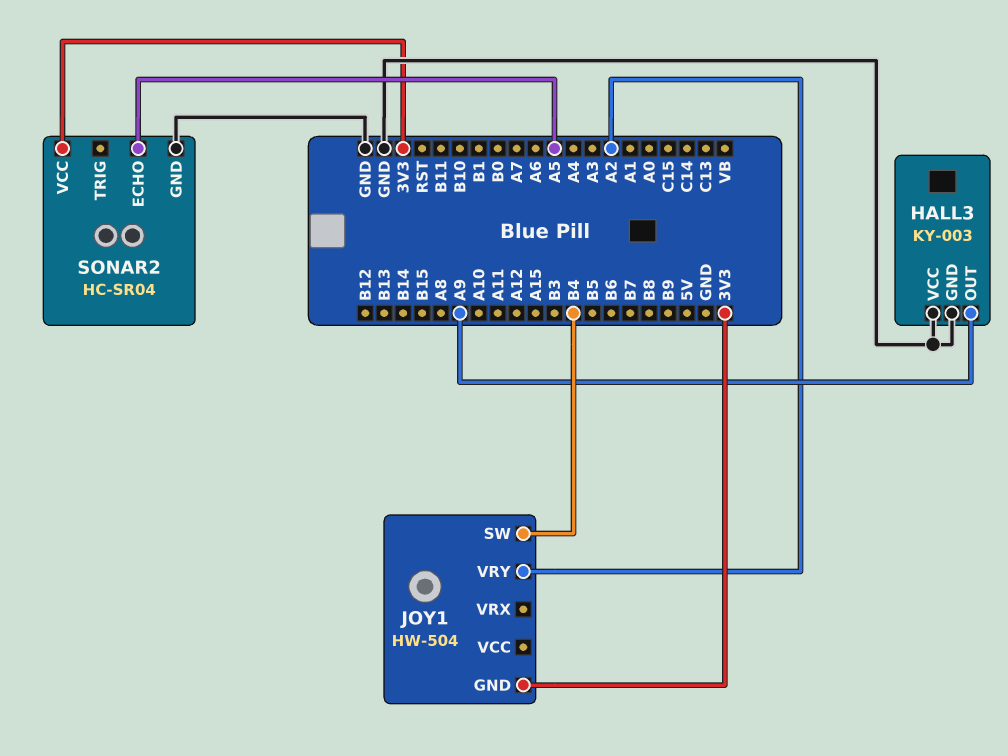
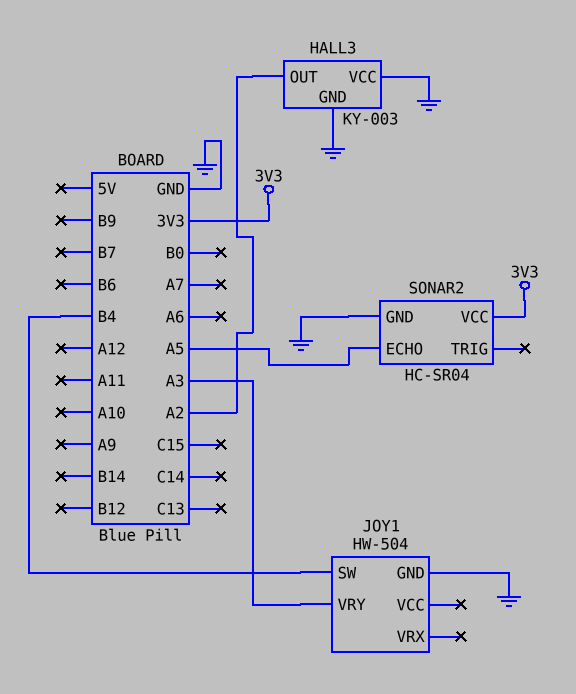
HALL3 pin OUT: A9 -> A2
JOY1 pin GND: 3V3 -> GND
JOY1 pin VRY: A2 -> A3

